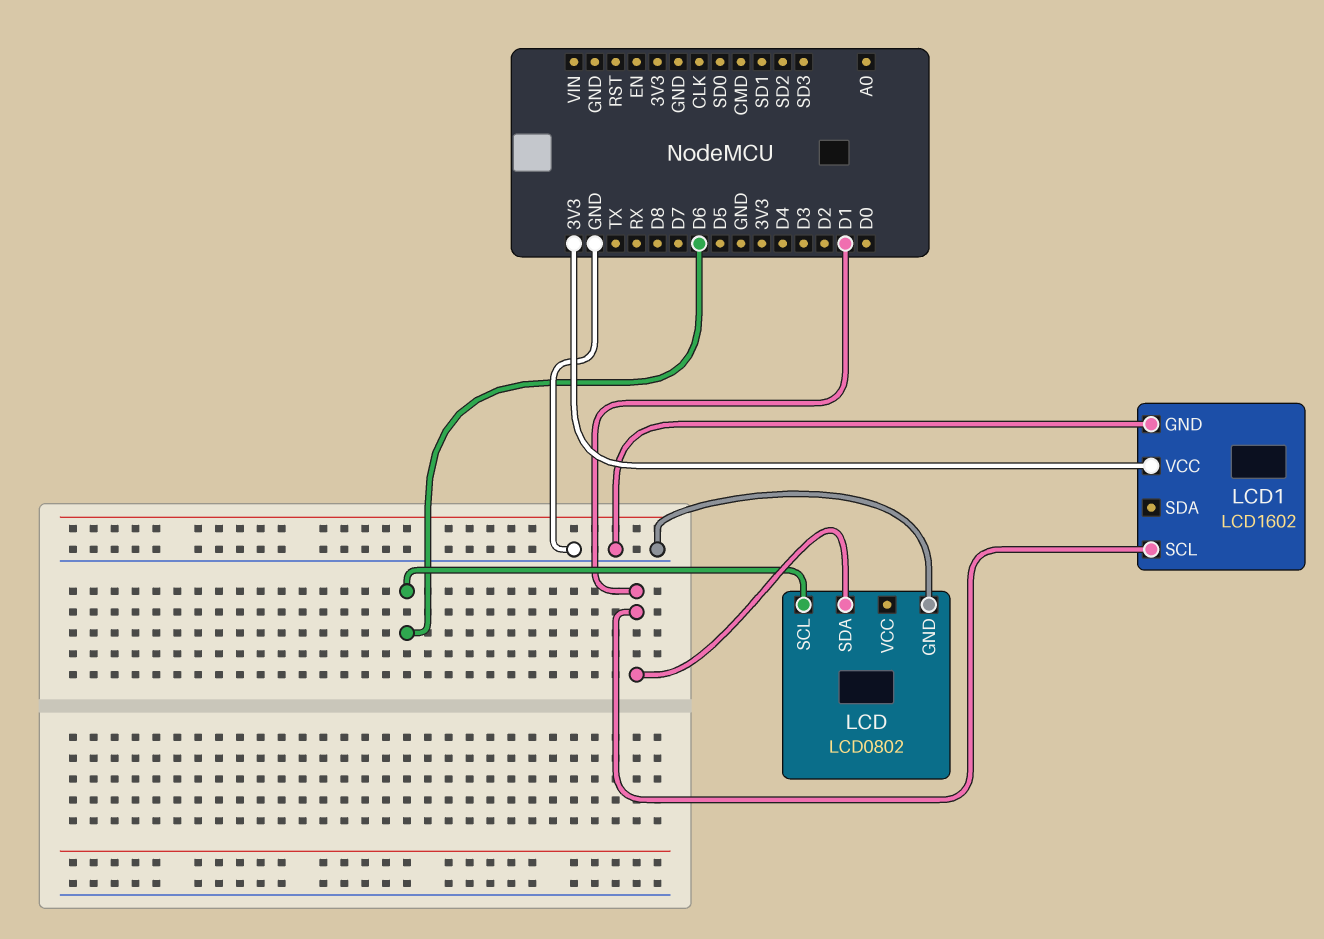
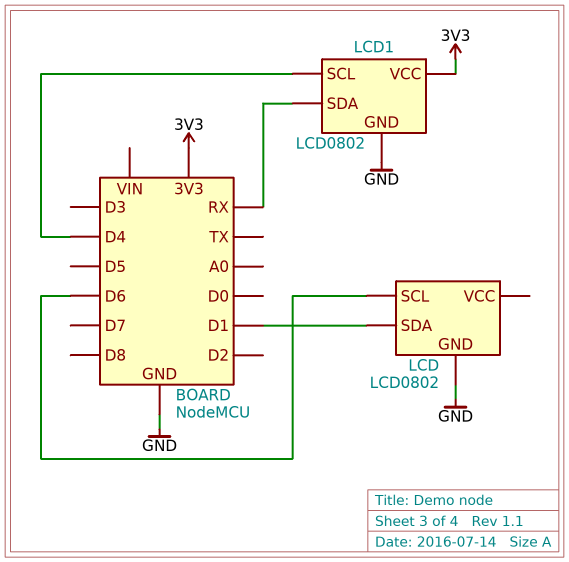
LCD1: LCD1602 -> LCD0802
LCD1 pin SCL: D1 -> D4
LCD1 pin SDA: none -> RX

